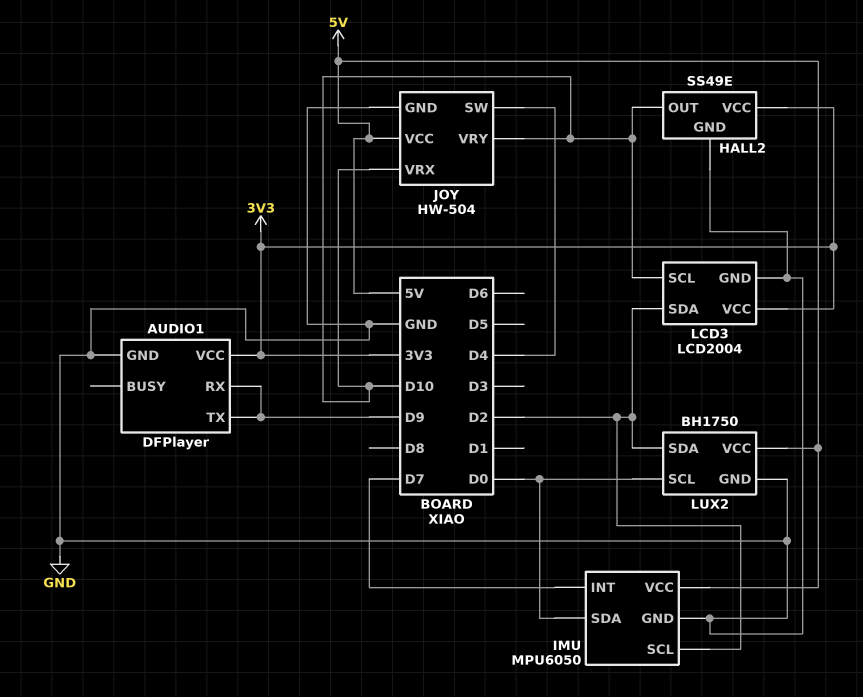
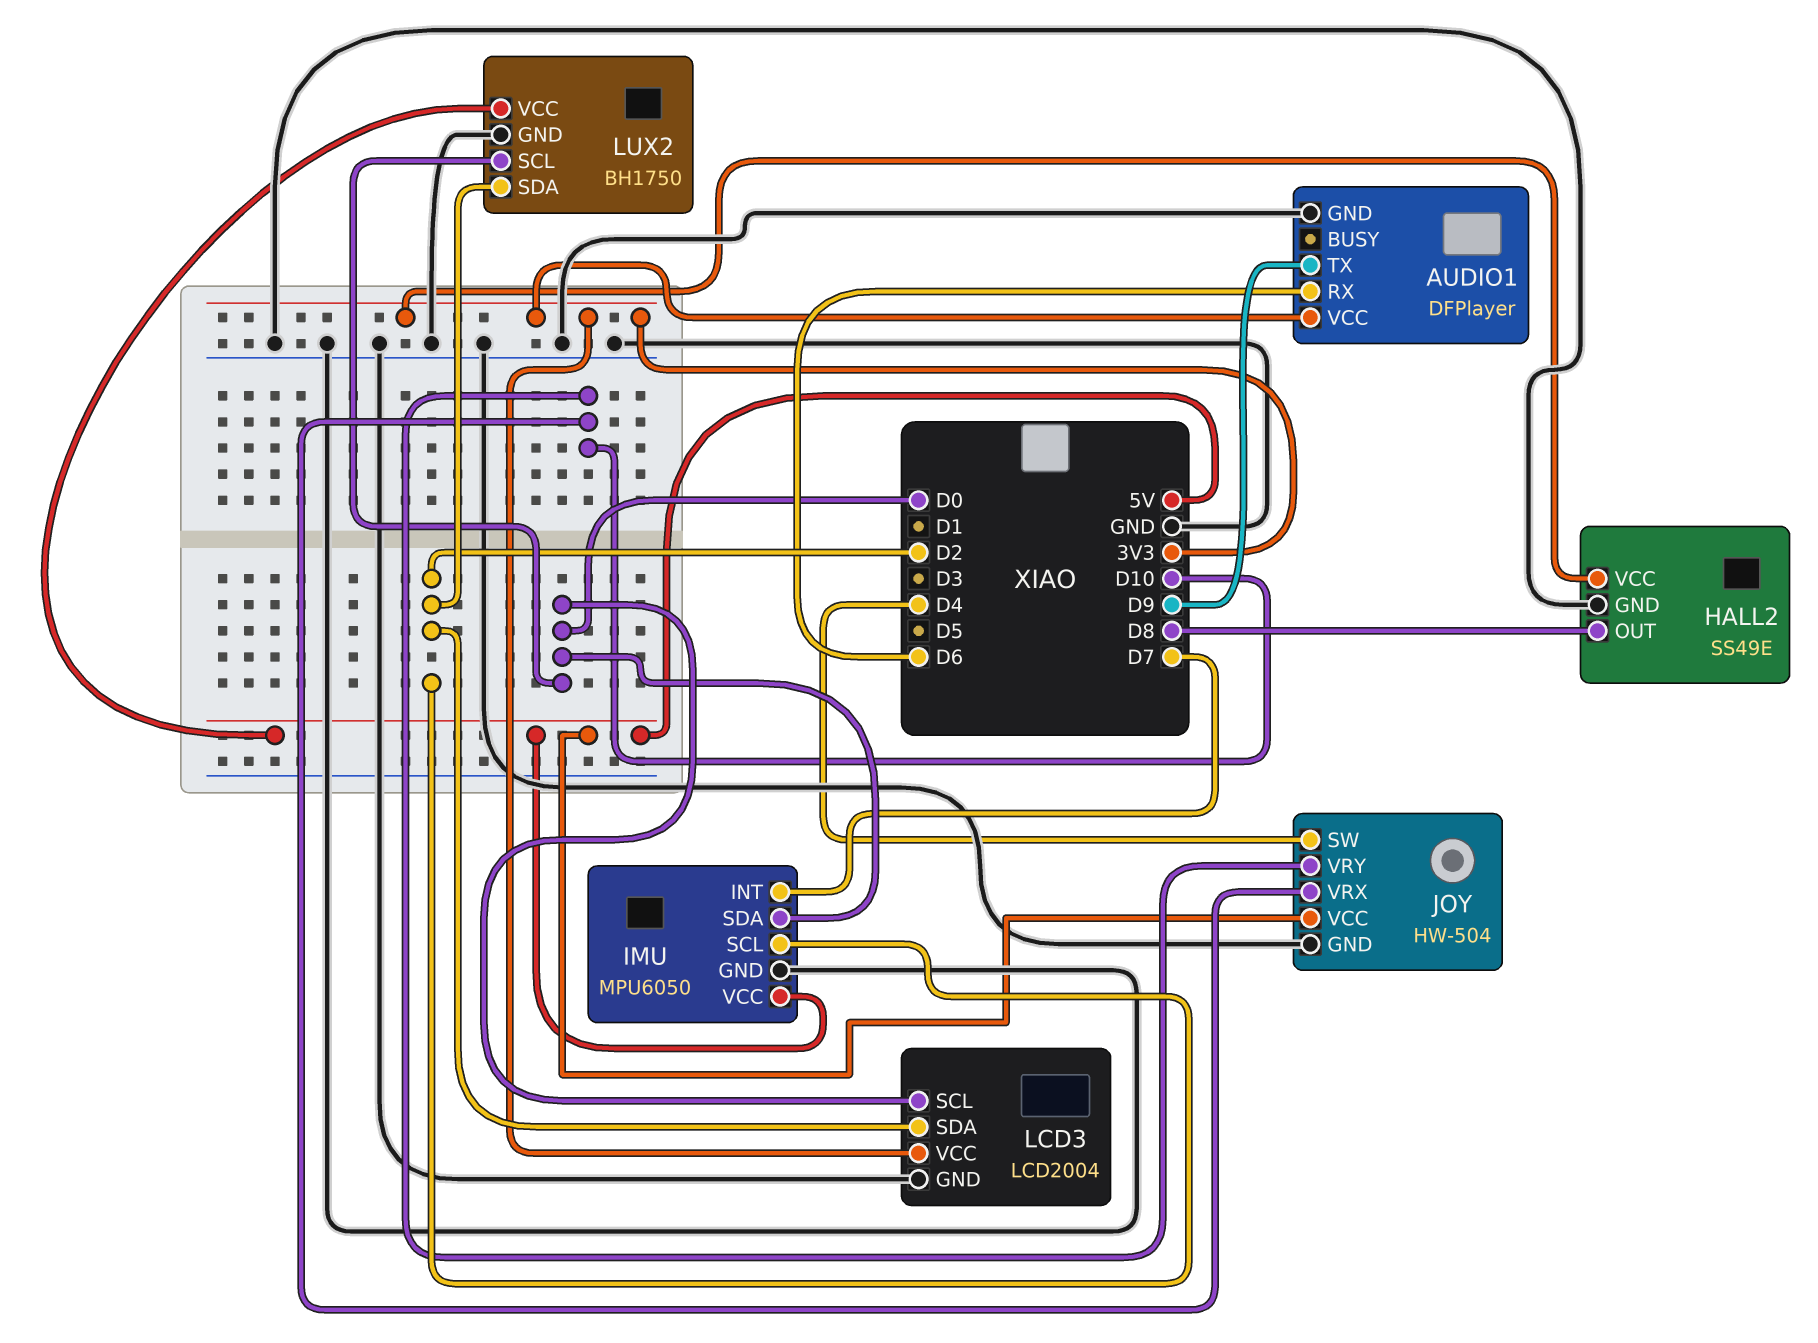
AUDIO1 pin RX: D9 -> D6
HALL2 pin OUT: D10 -> D8
LCD3 pin SCL: D10 -> D0

